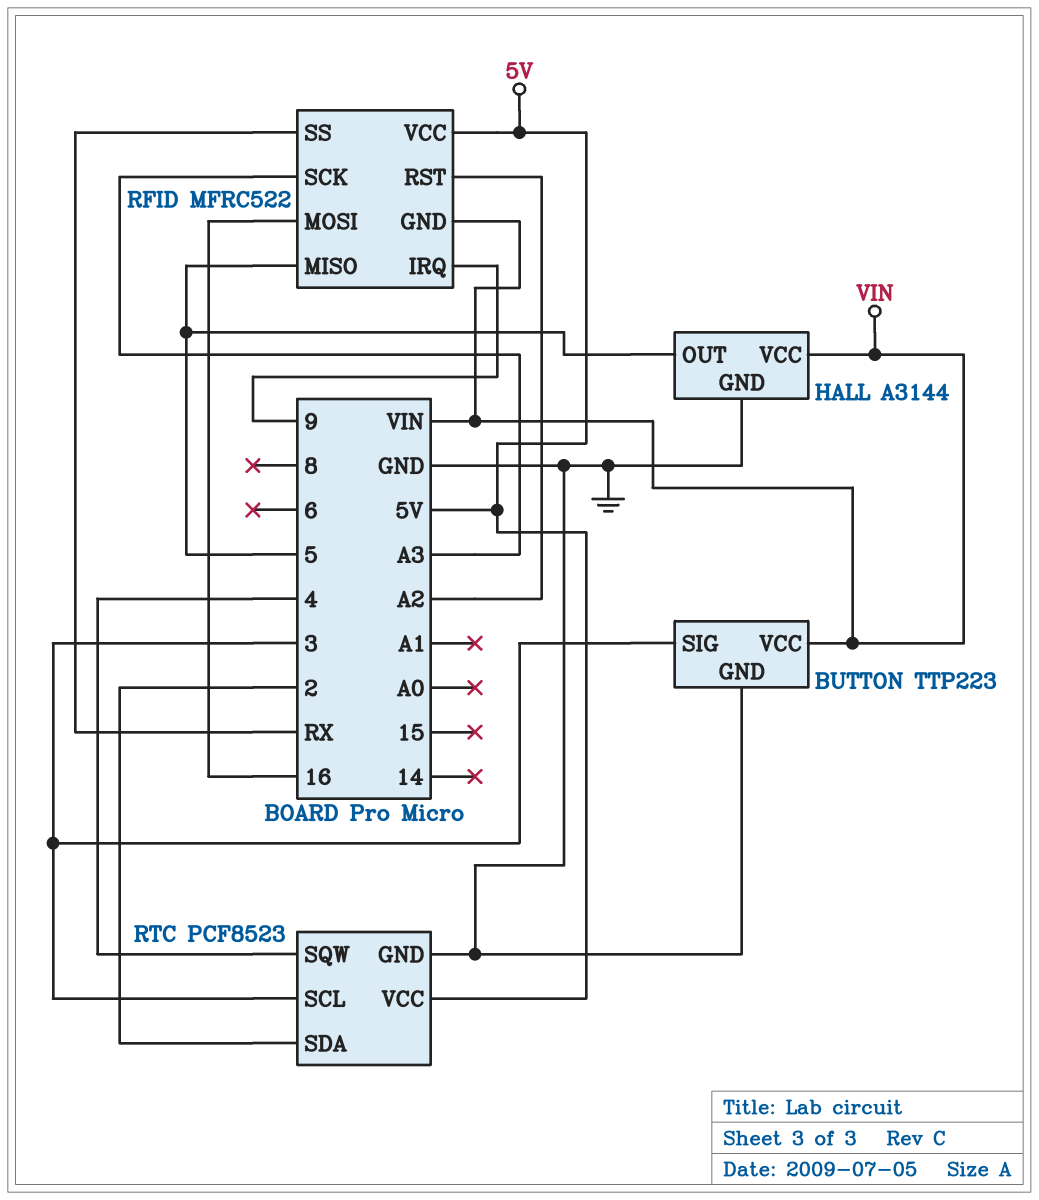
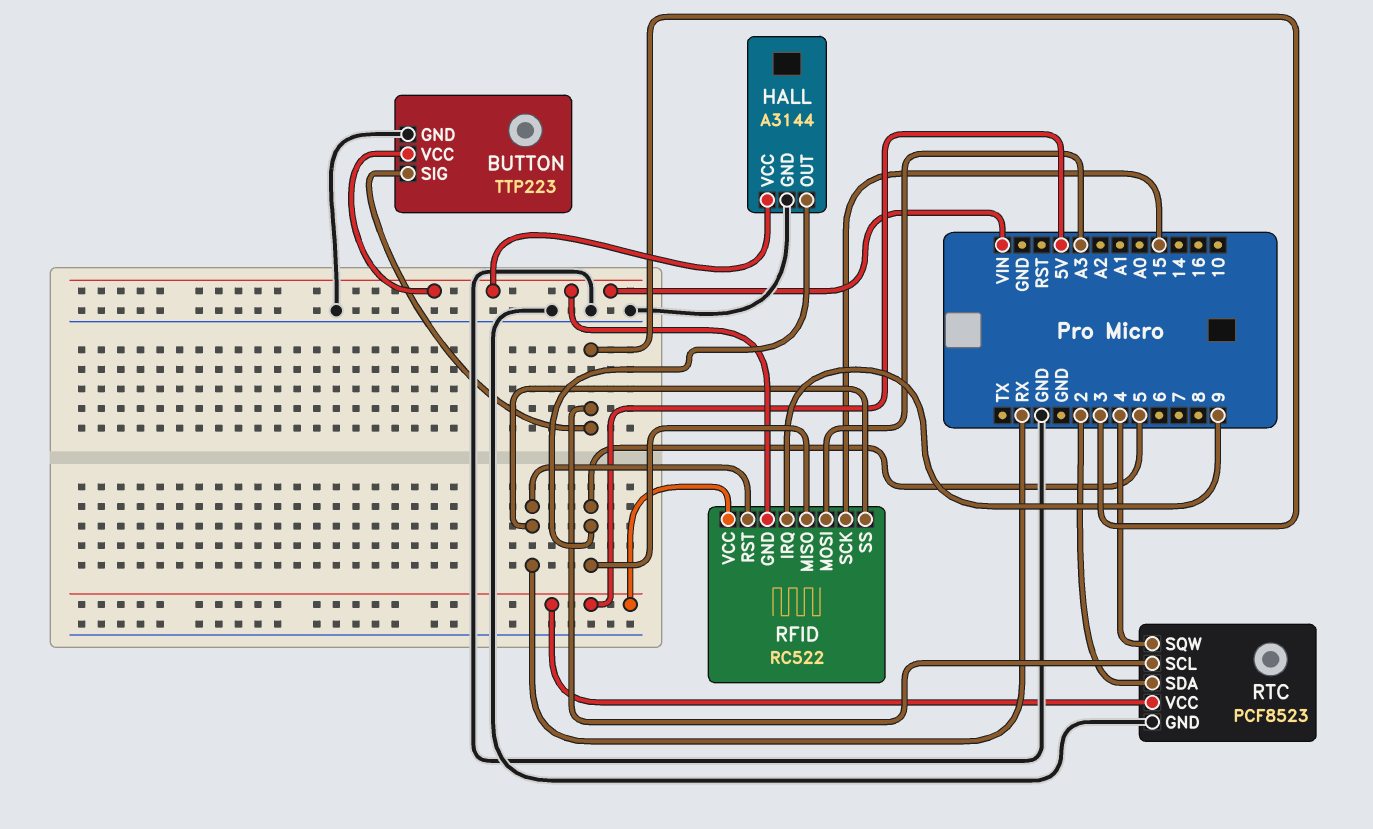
RFID: MFRC522 -> RC522
RFID pin MOSI: 16 -> A3
RFID pin RST: A2 -> RX
RFID pin SCK: A3 -> 15

